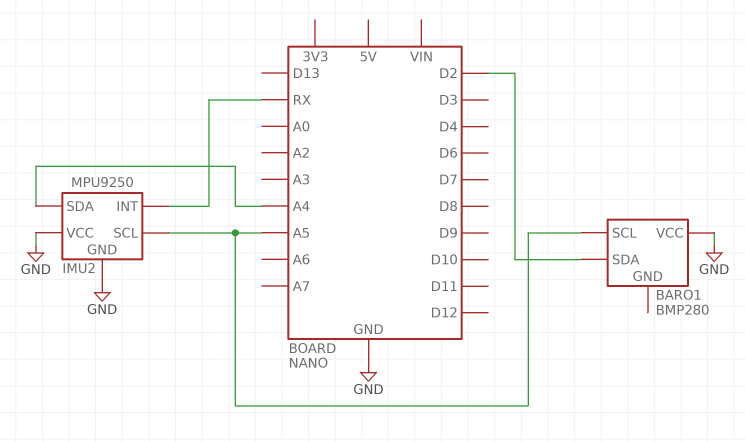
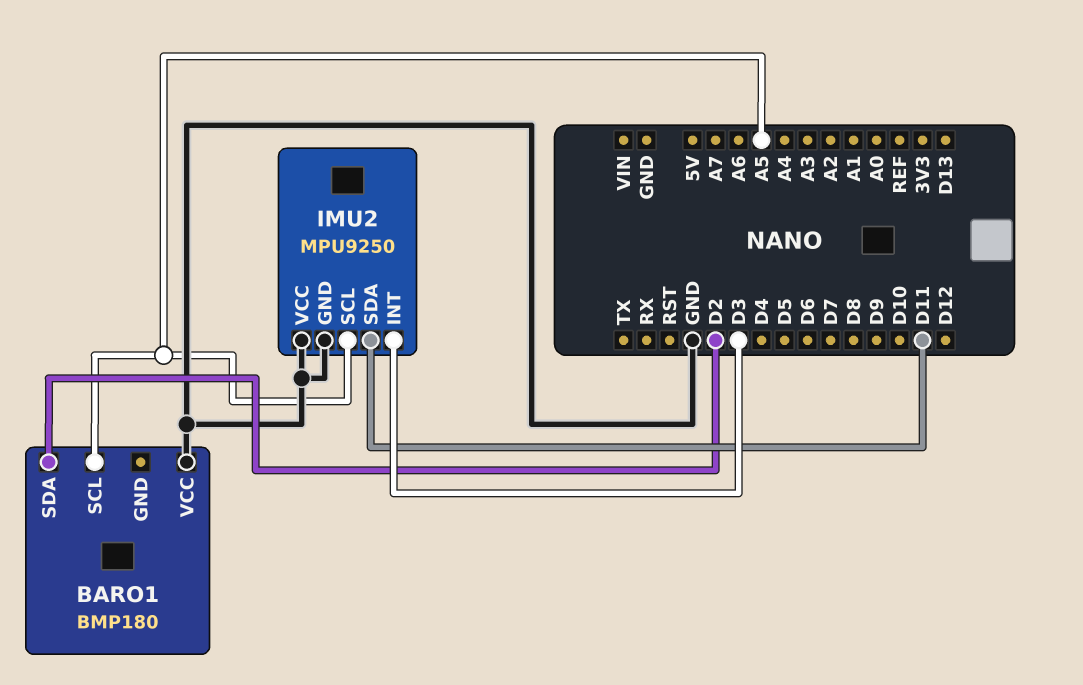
BARO1: BMP280 -> BMP180
IMU2 pin INT: RX -> D3
IMU2 pin SDA: A4 -> D11

